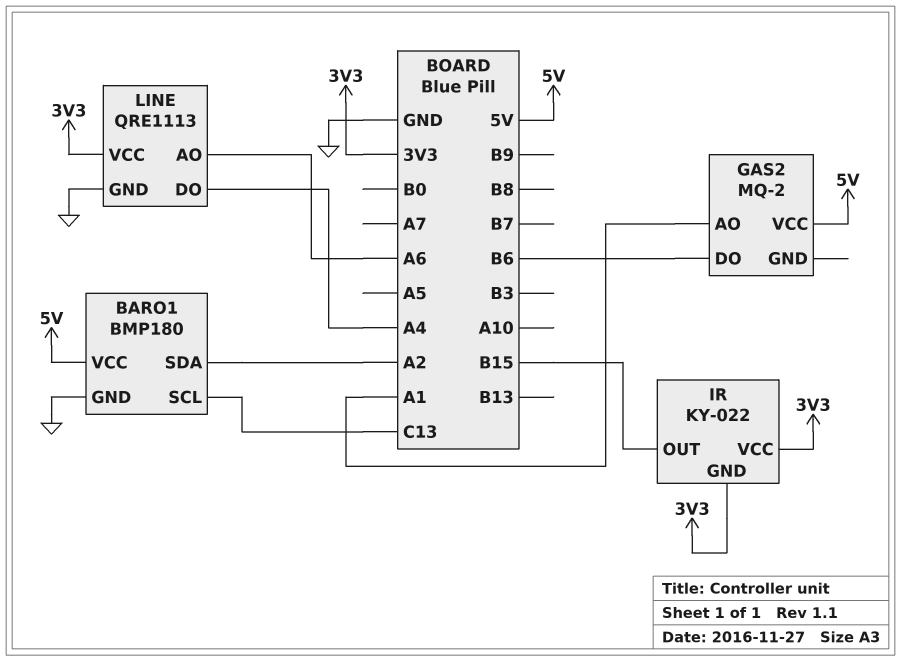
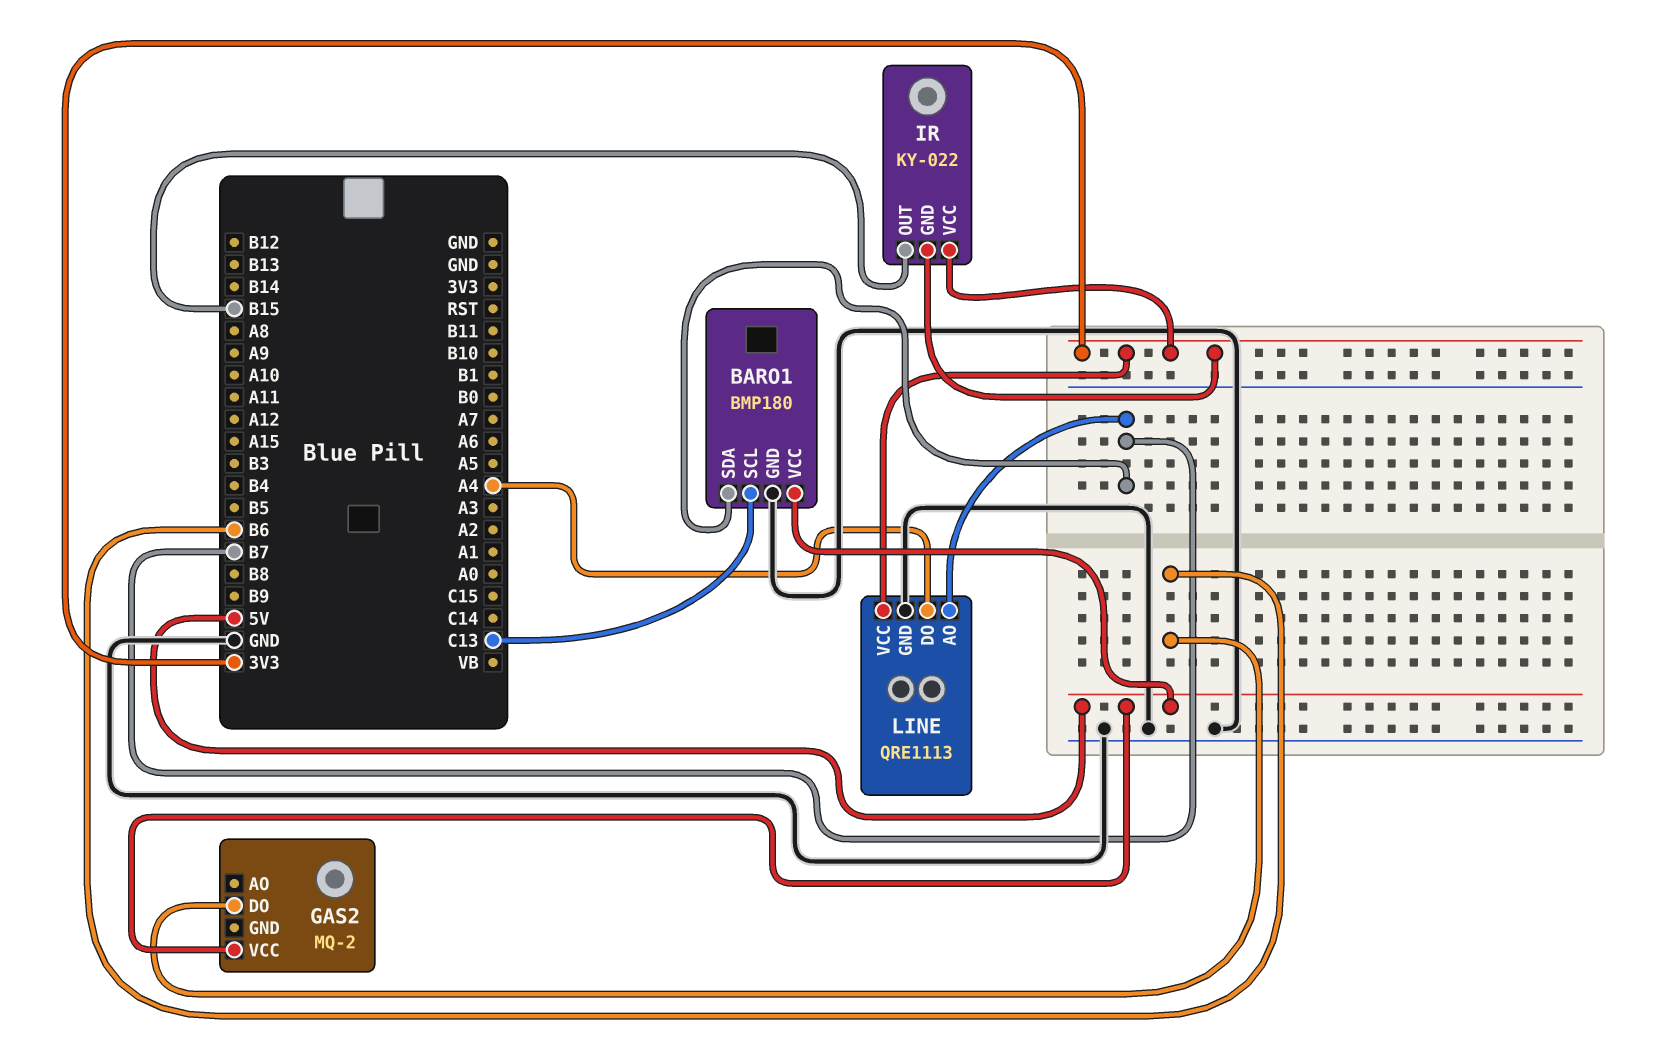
BARO1 pin SDA: A2 -> B7
GAS2 pin AO: A1 -> none
LINE pin AO: A6 -> B7

